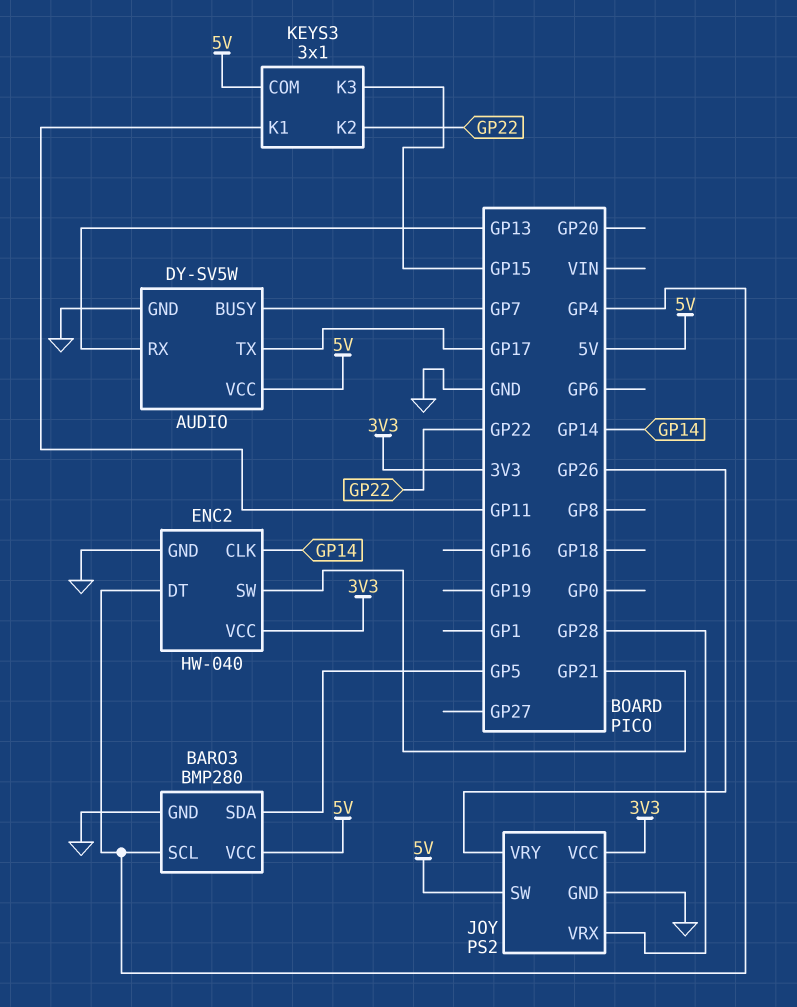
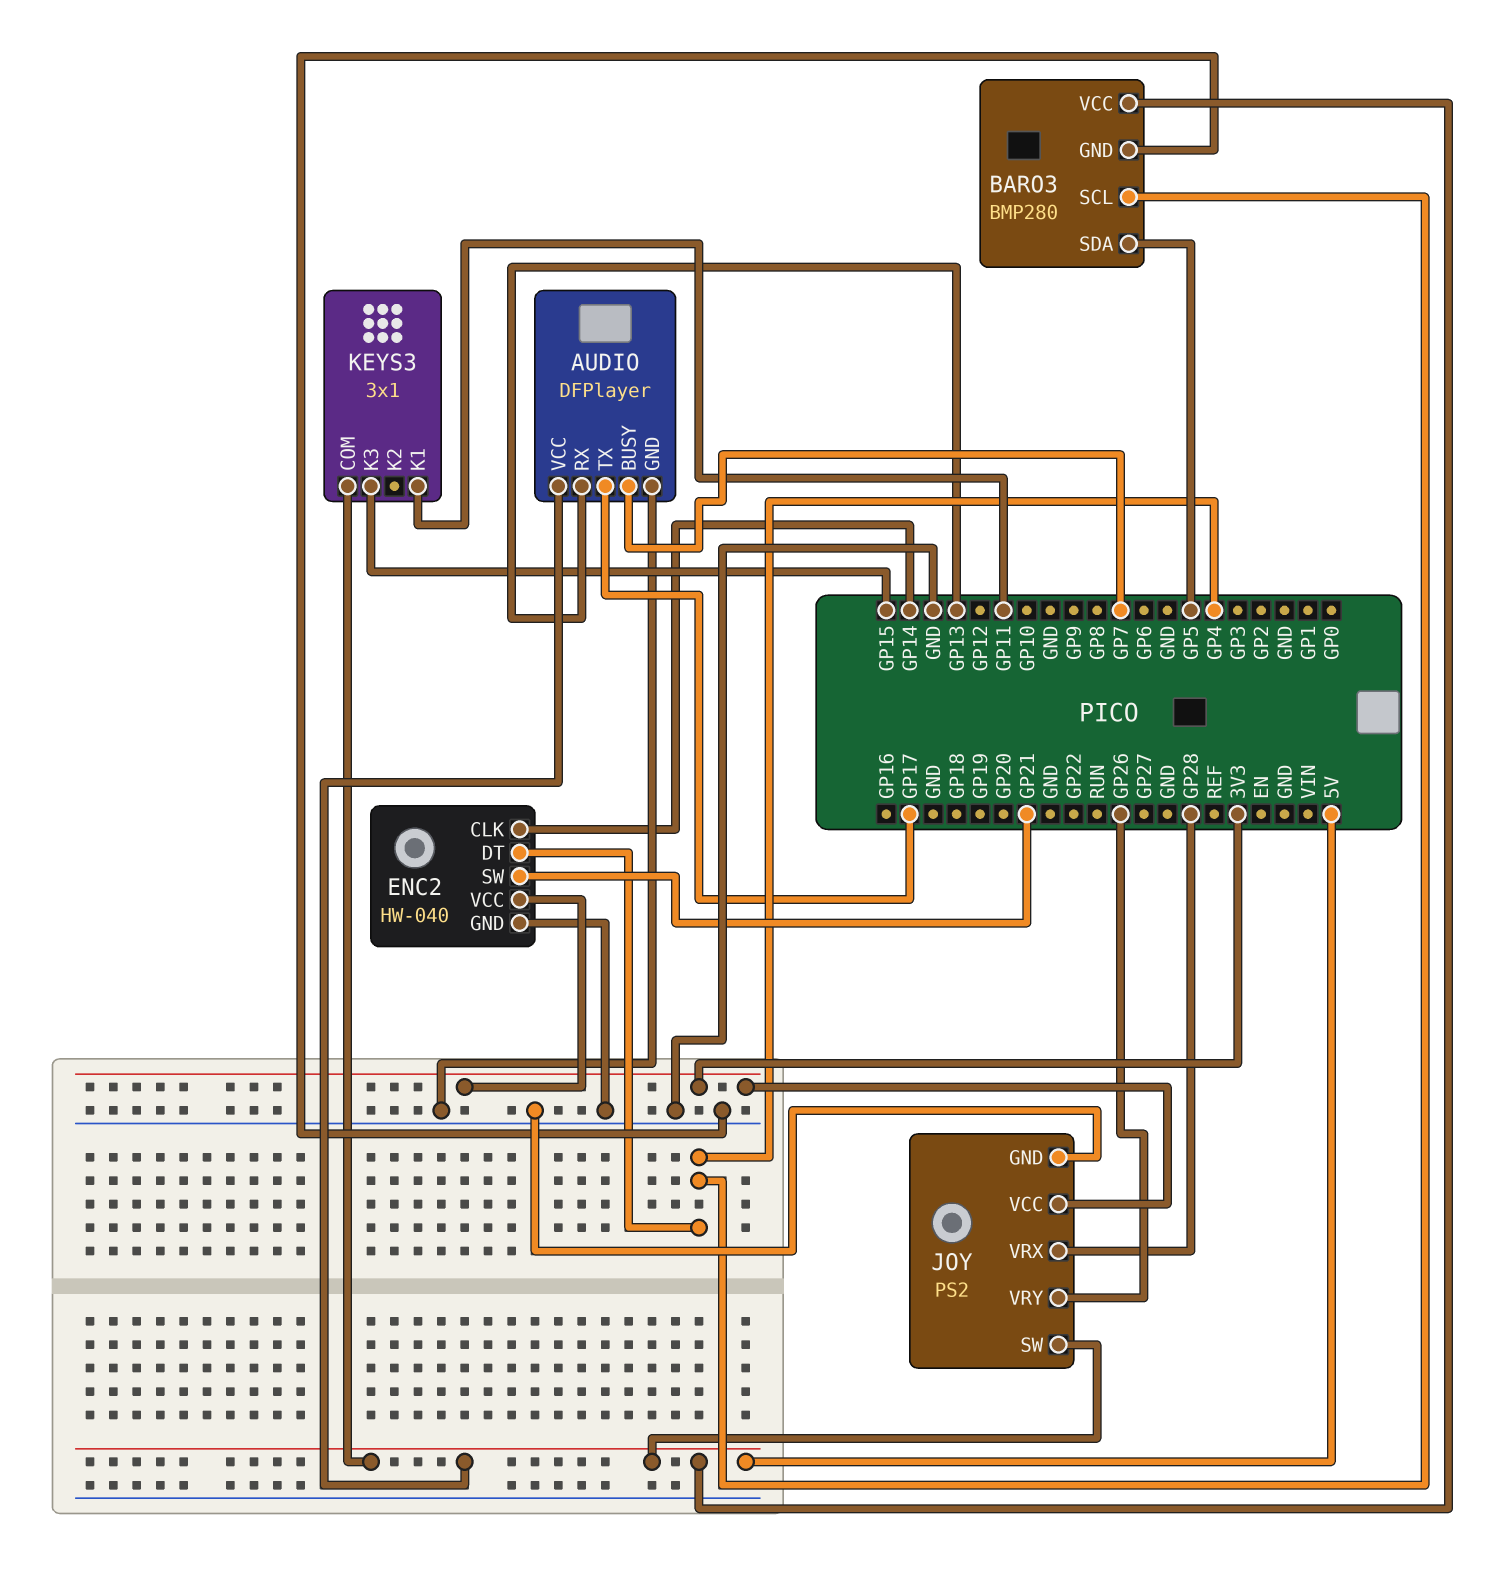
AUDIO: DY-SV5W -> DFPlayer
KEYS3 pin K2: GP22 -> none

